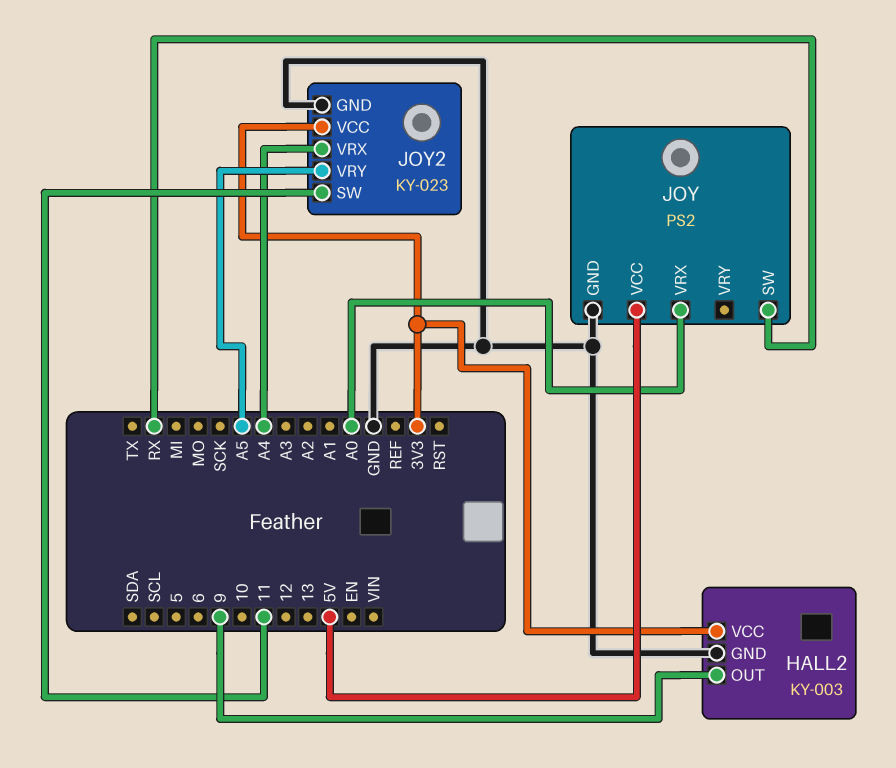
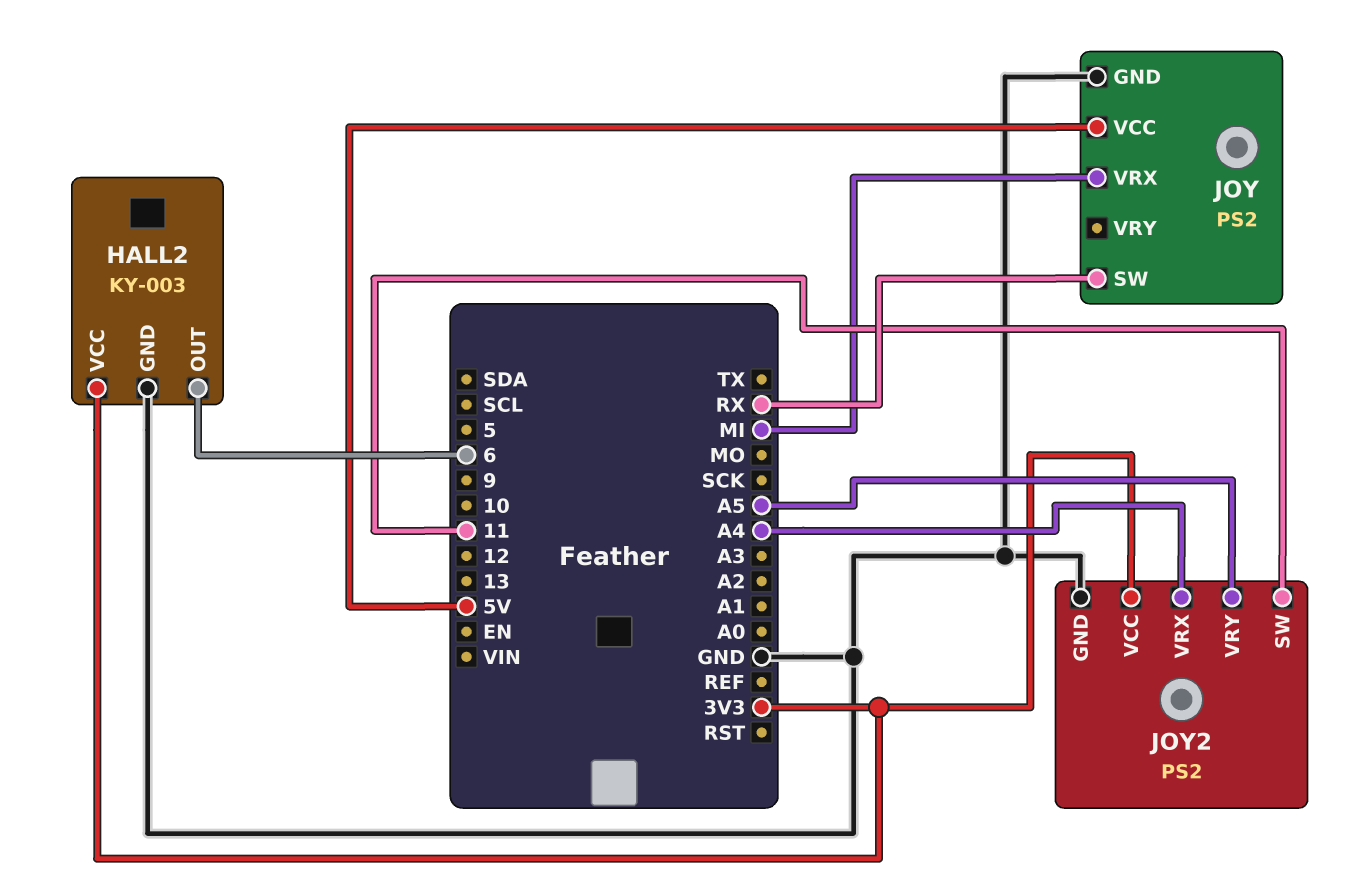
HALL2 pin OUT: 9 -> 6
JOY pin VRX: A0 -> MI
JOY2: KY-023 -> PS2

